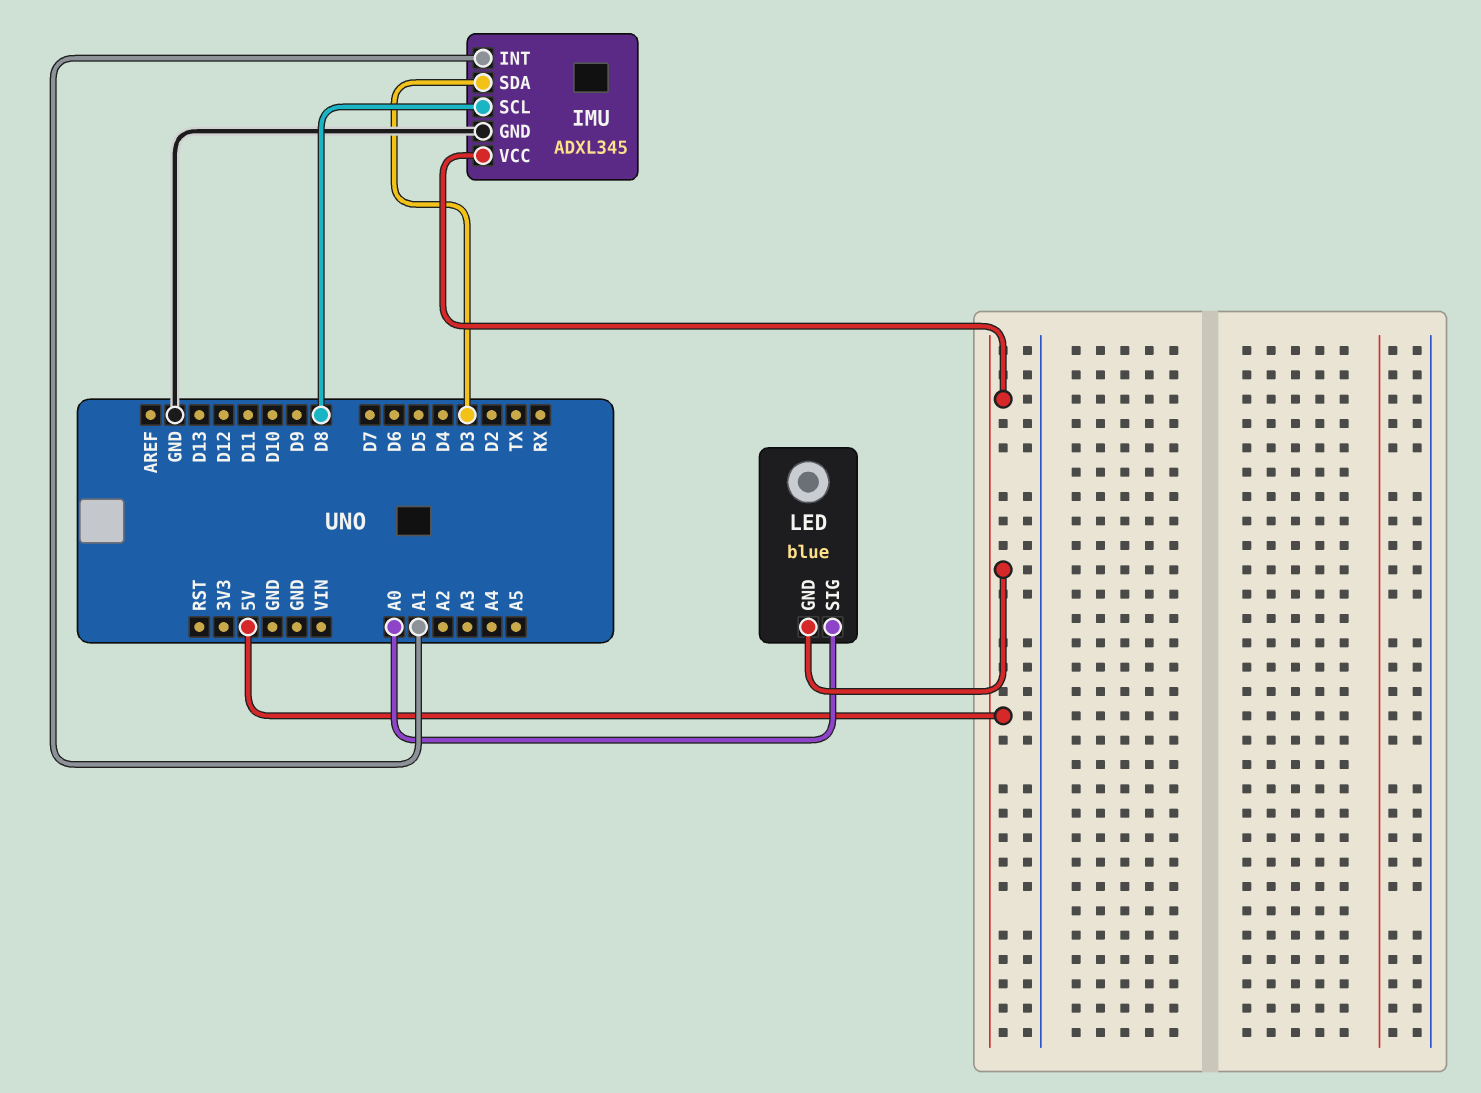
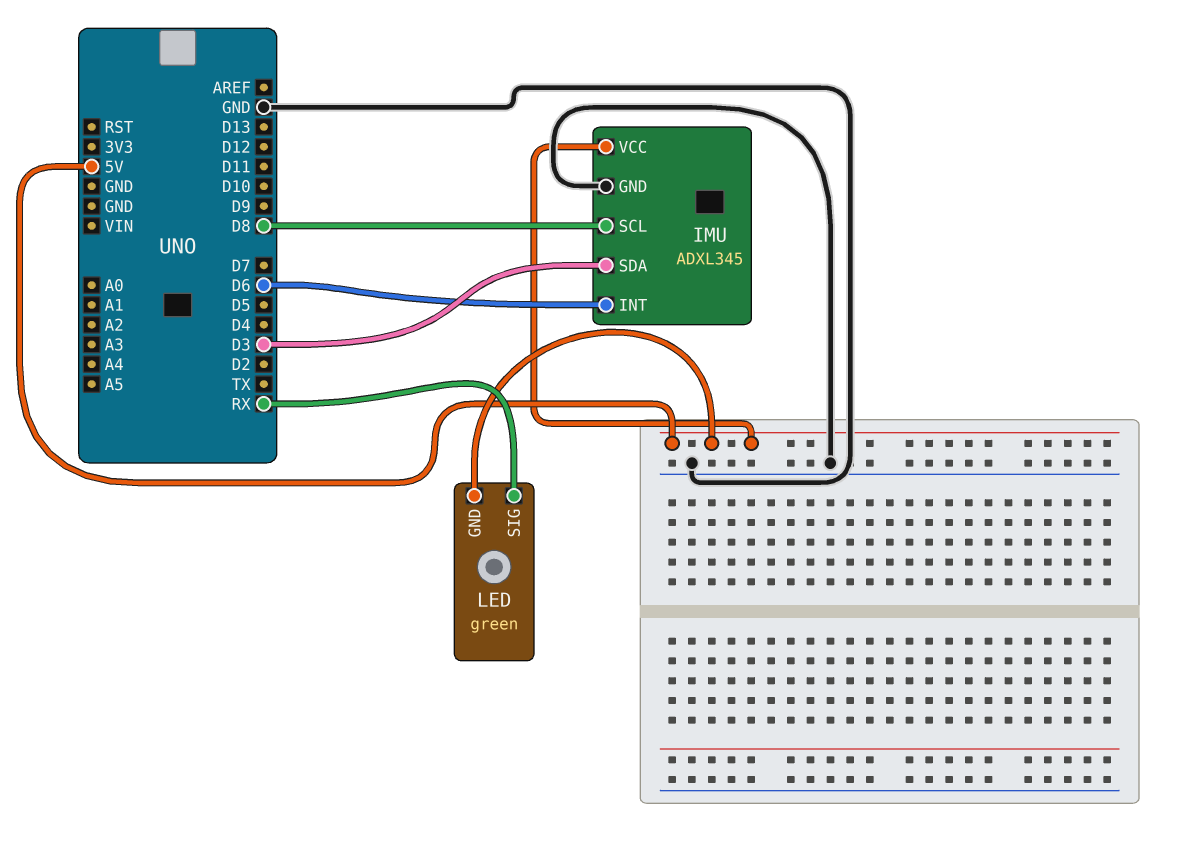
IMU pin INT: A1 -> D6
LED: blue -> green
LED pin SIG: A0 -> RX

